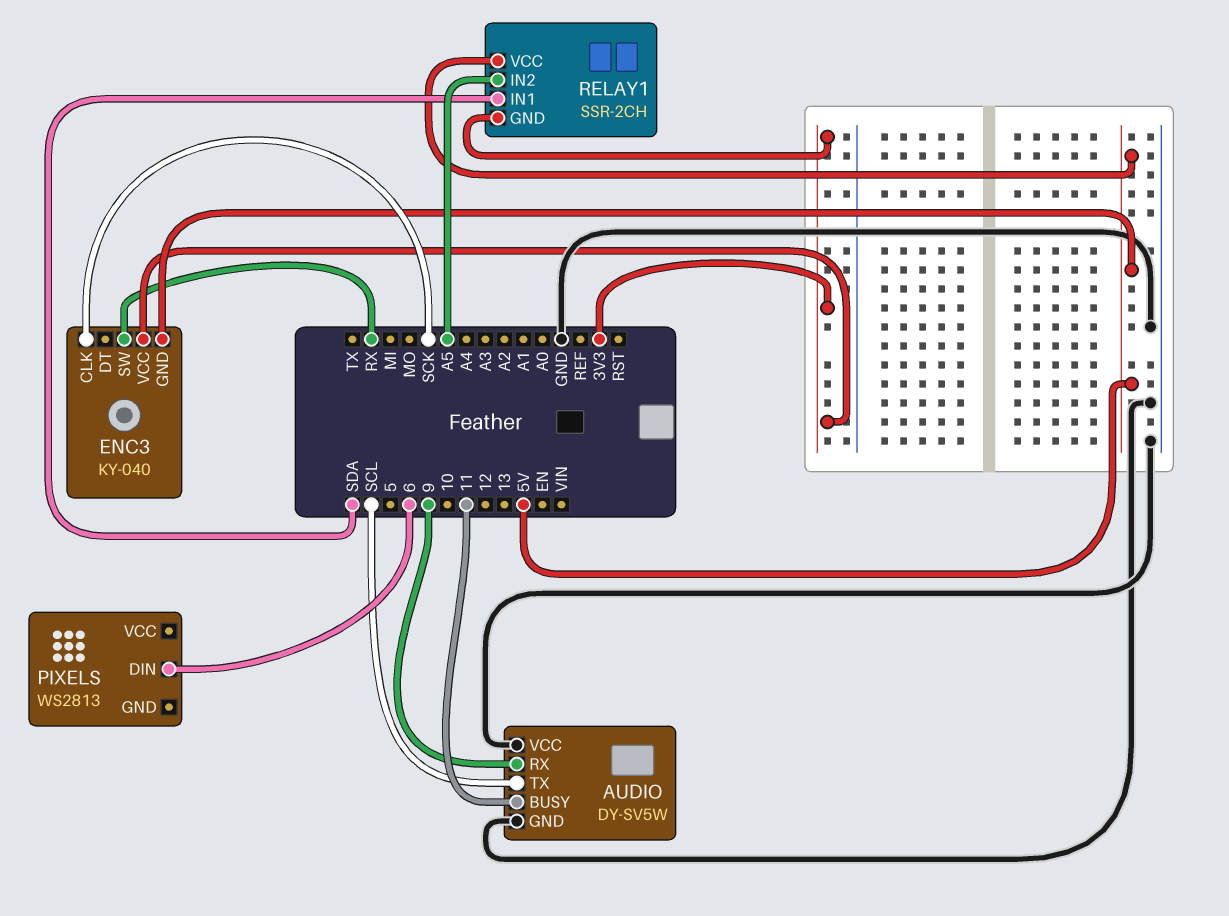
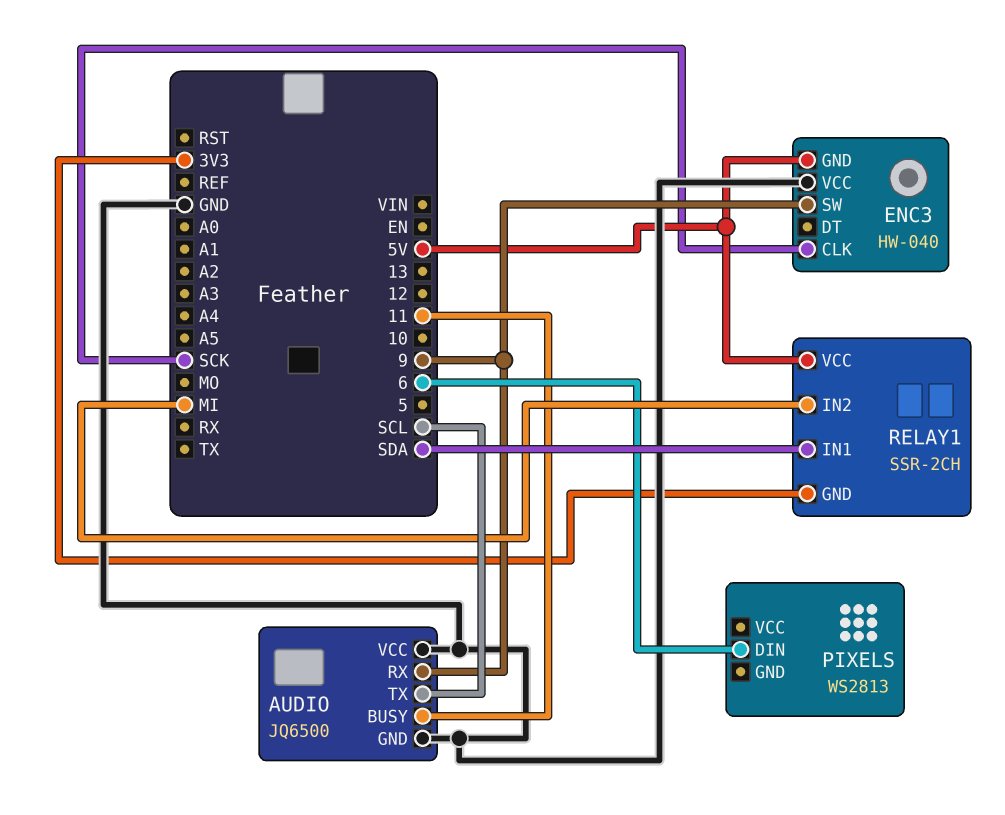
AUDIO: DY-SV5W -> JQ6500
ENC3: KY-040 -> HW-040
ENC3 pin SW: RX -> 9
ENC3 pin VCC: 3V3 -> GND
RELAY1 pin IN2: A5 -> MI

